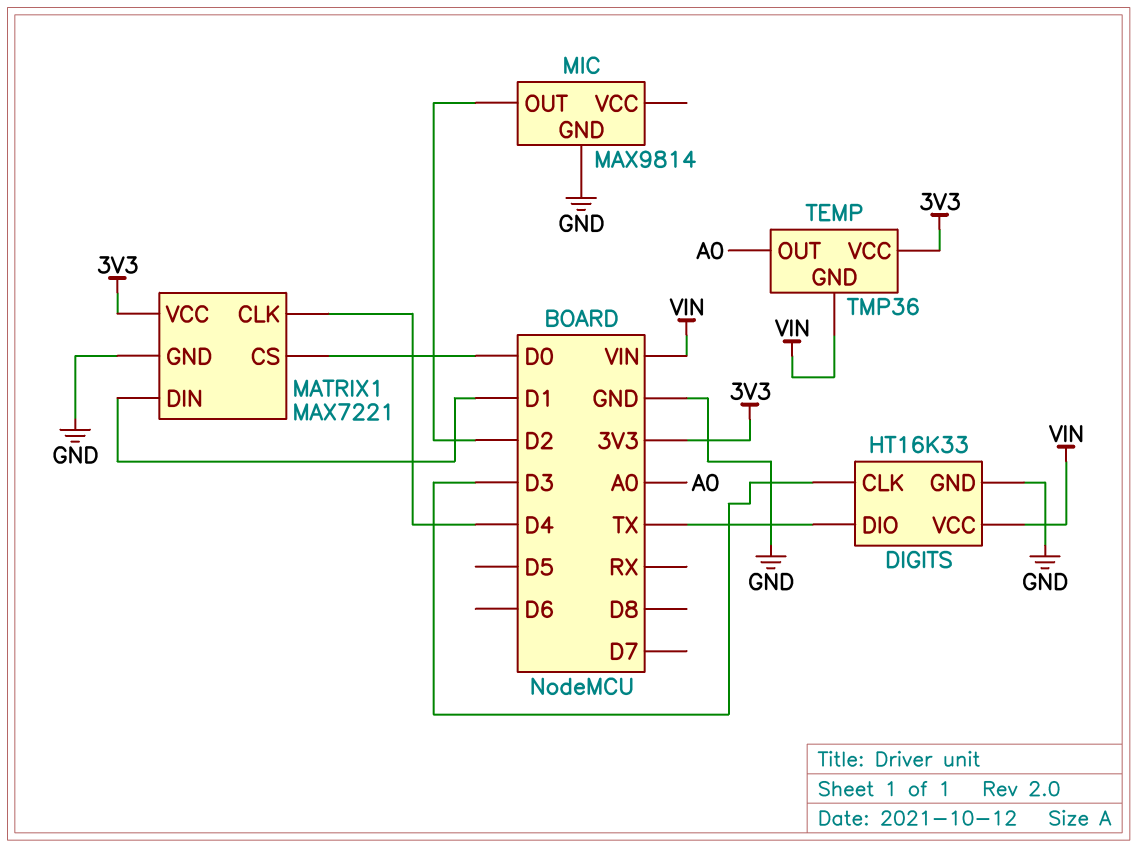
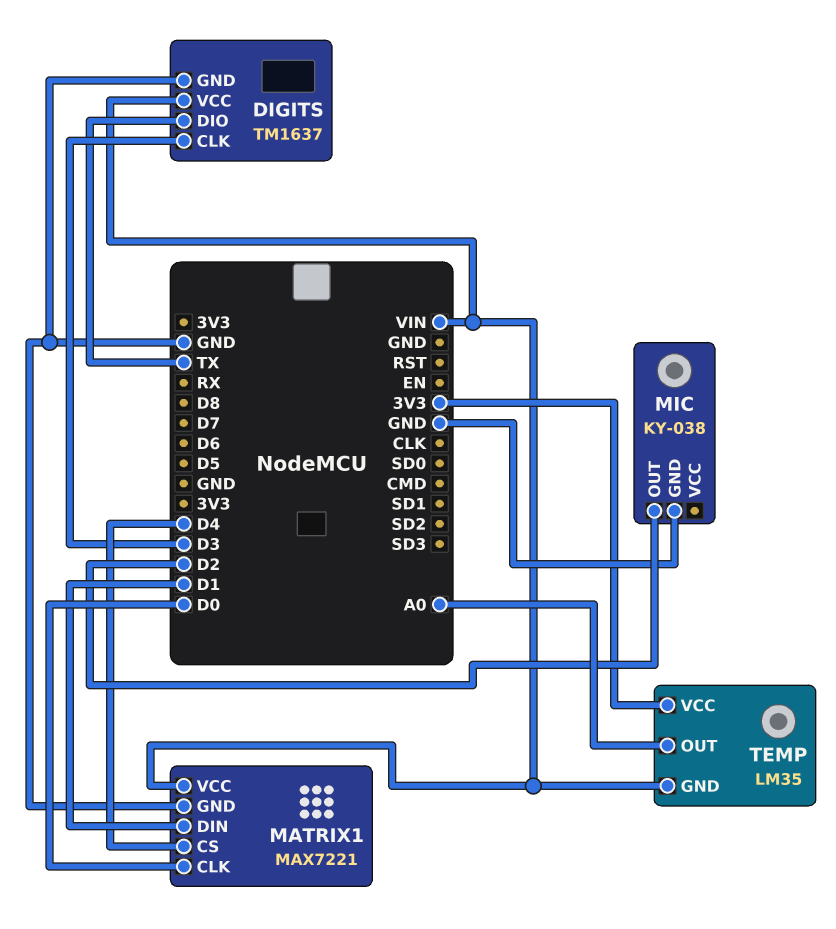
DIGITS: HT16K33 -> TM1637
MATRIX1 pin CLK: D4 -> D0
MATRIX1 pin CS: D0 -> D4
MATRIX1 pin VCC: 3V3 -> VIN
MIC: MAX9814 -> KY-038
TEMP: TMP36 -> LM35

